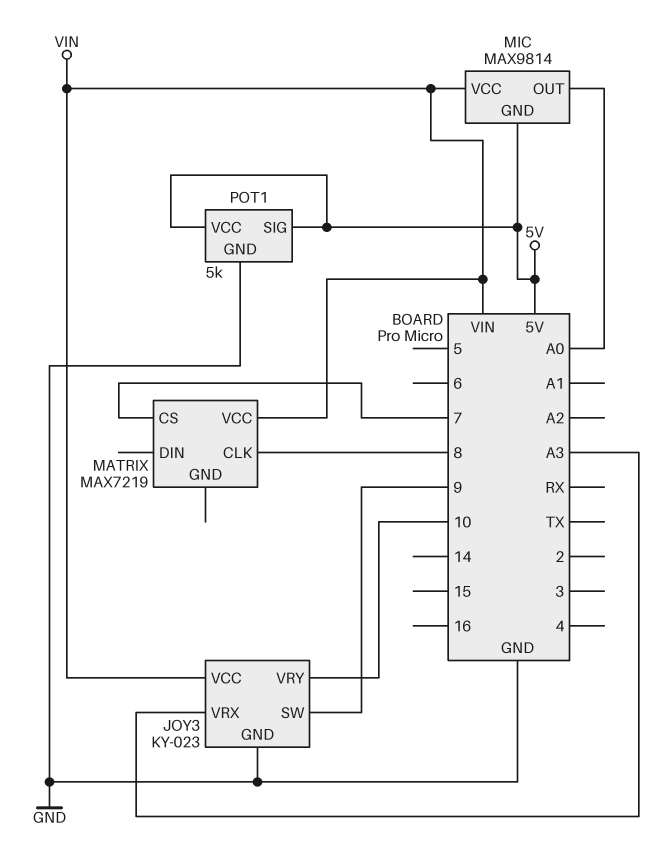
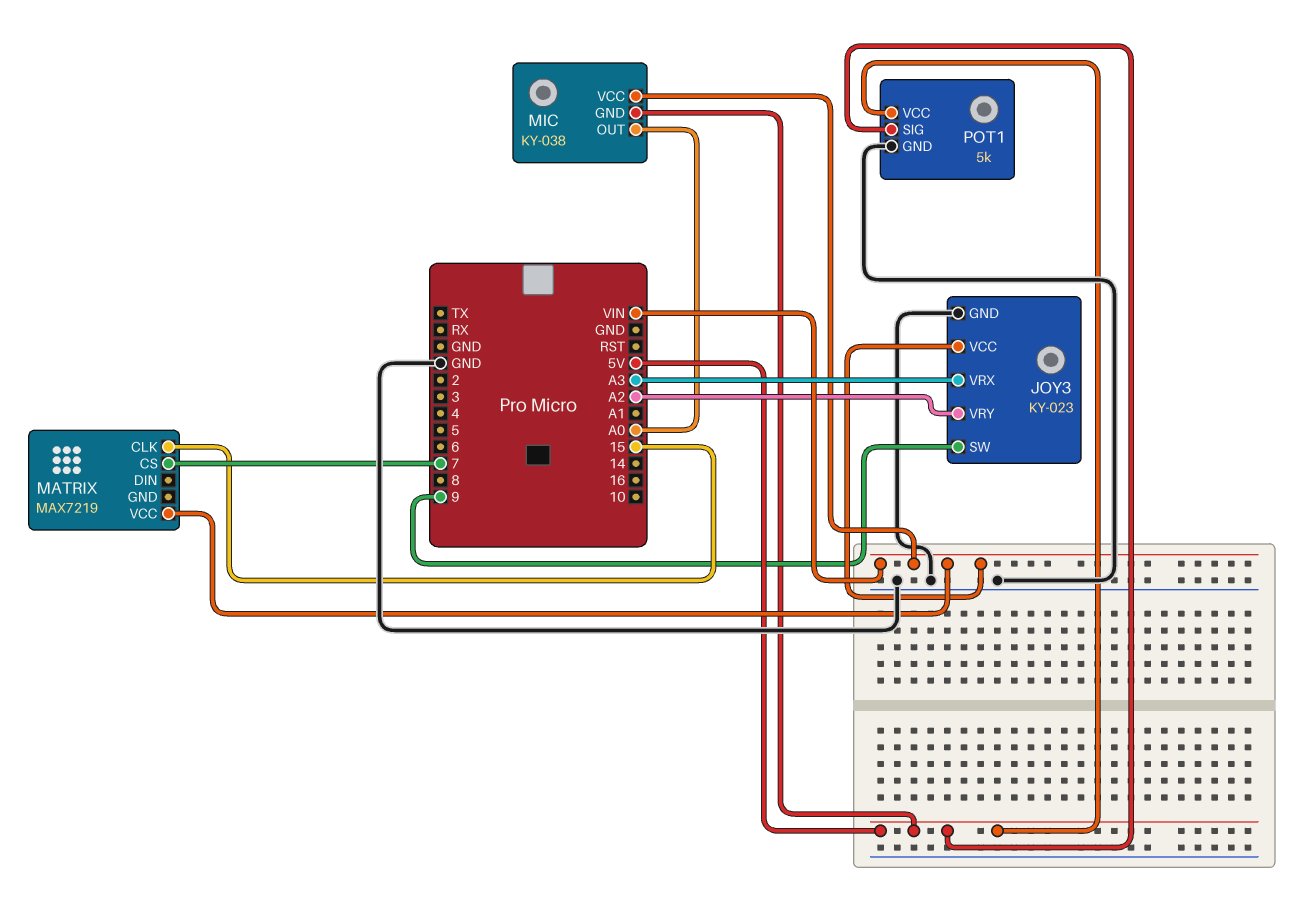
JOY3 pin VRY: 10 -> A2
MATRIX pin CLK: 8 -> 15
MIC: MAX9814 -> KY-038

